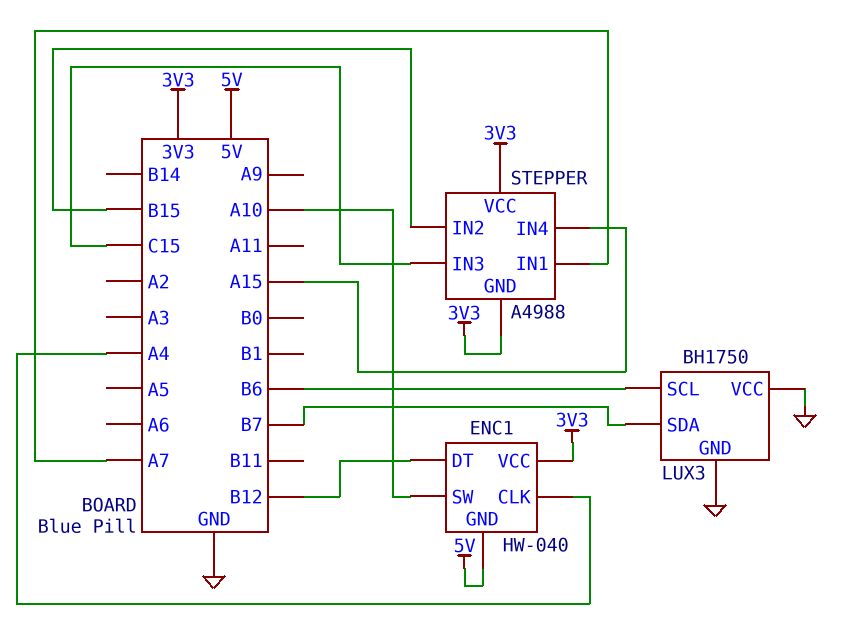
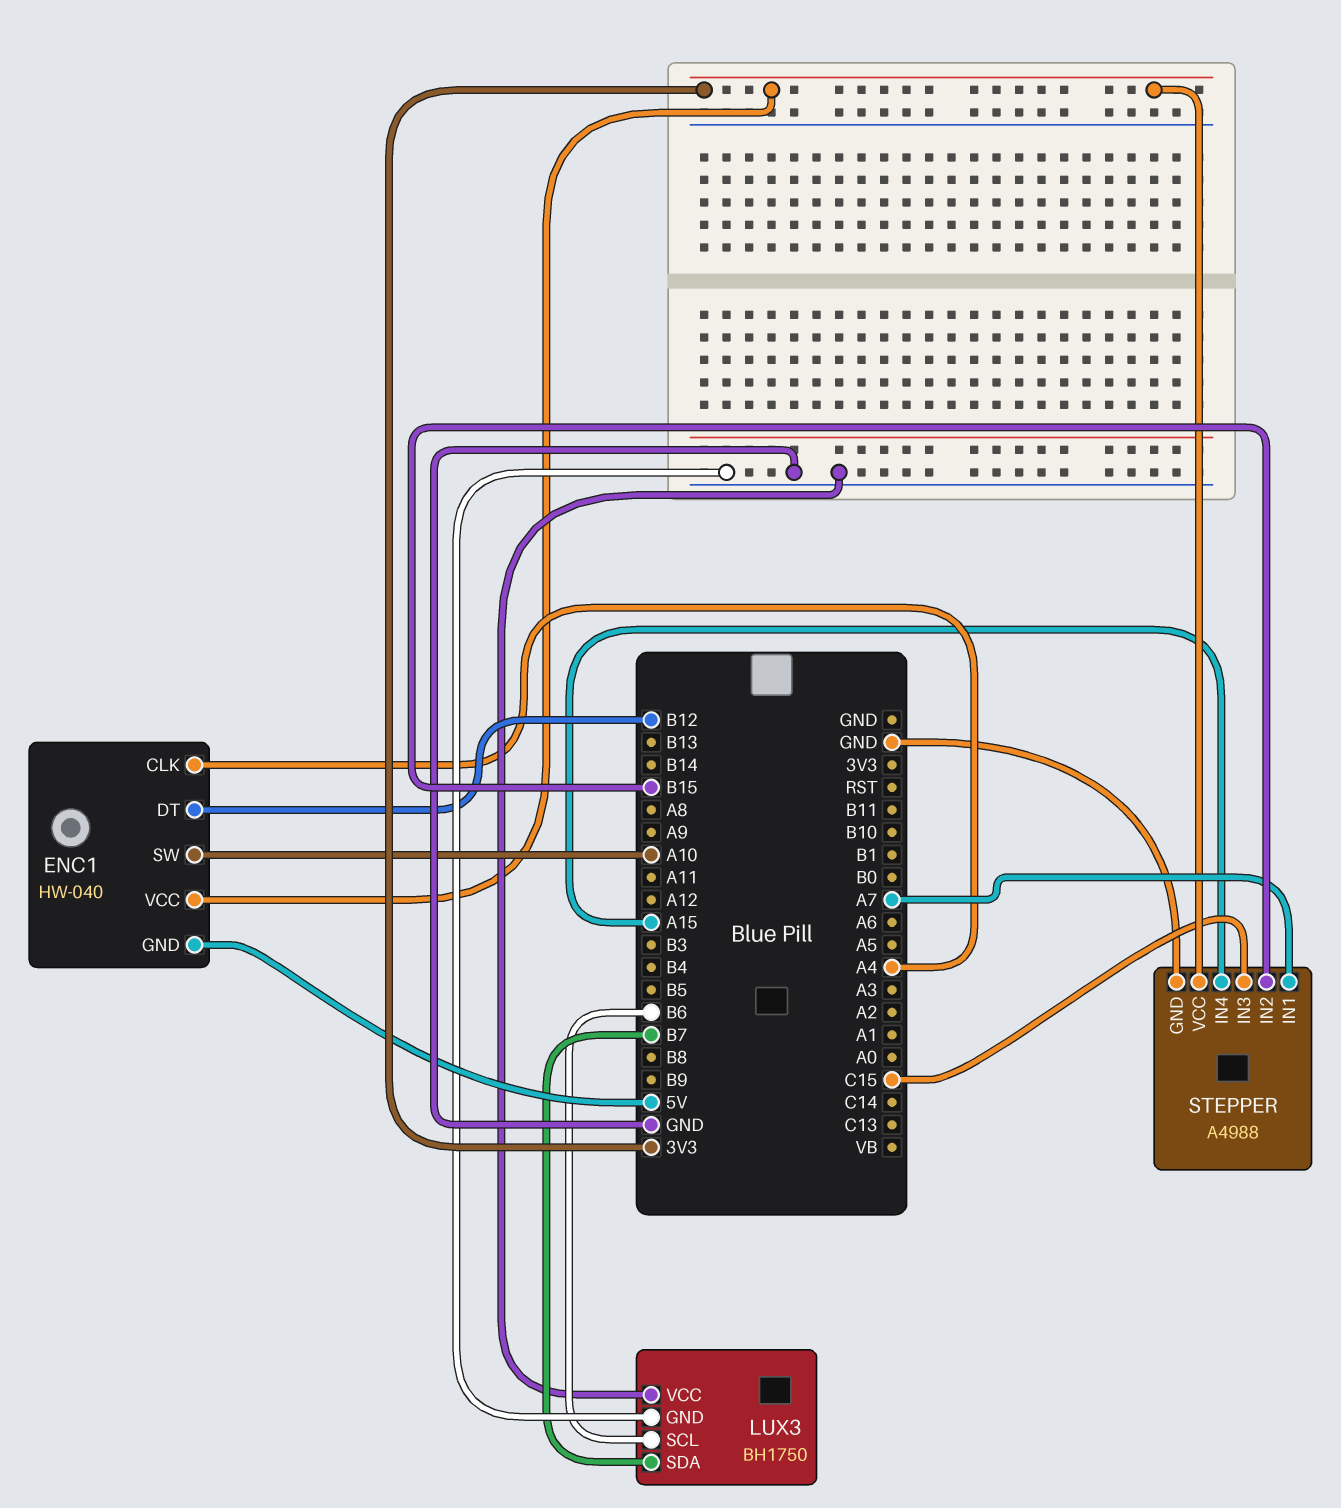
STEPPER pin GND: 3V3 -> GND

